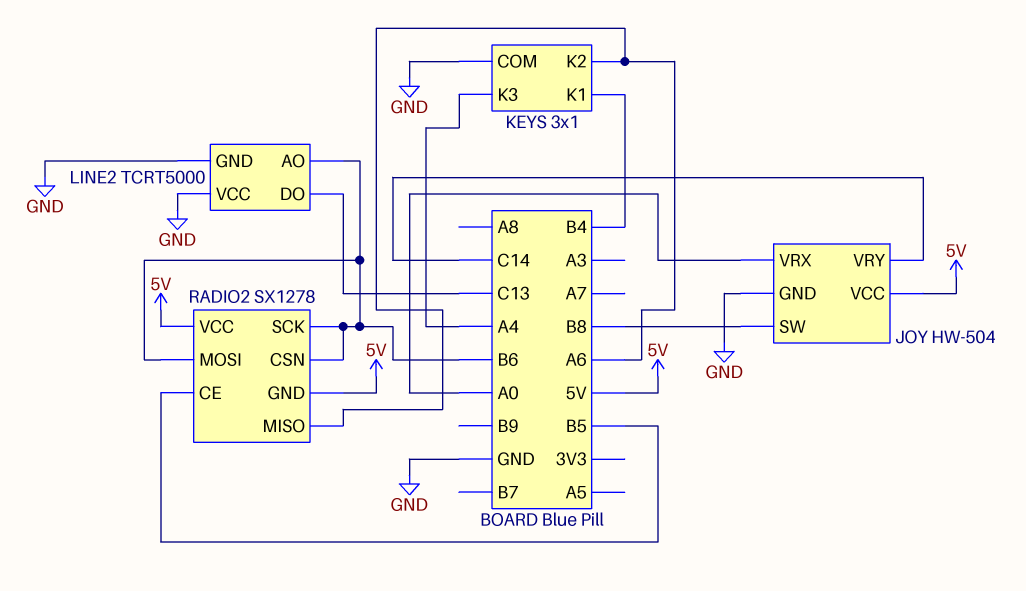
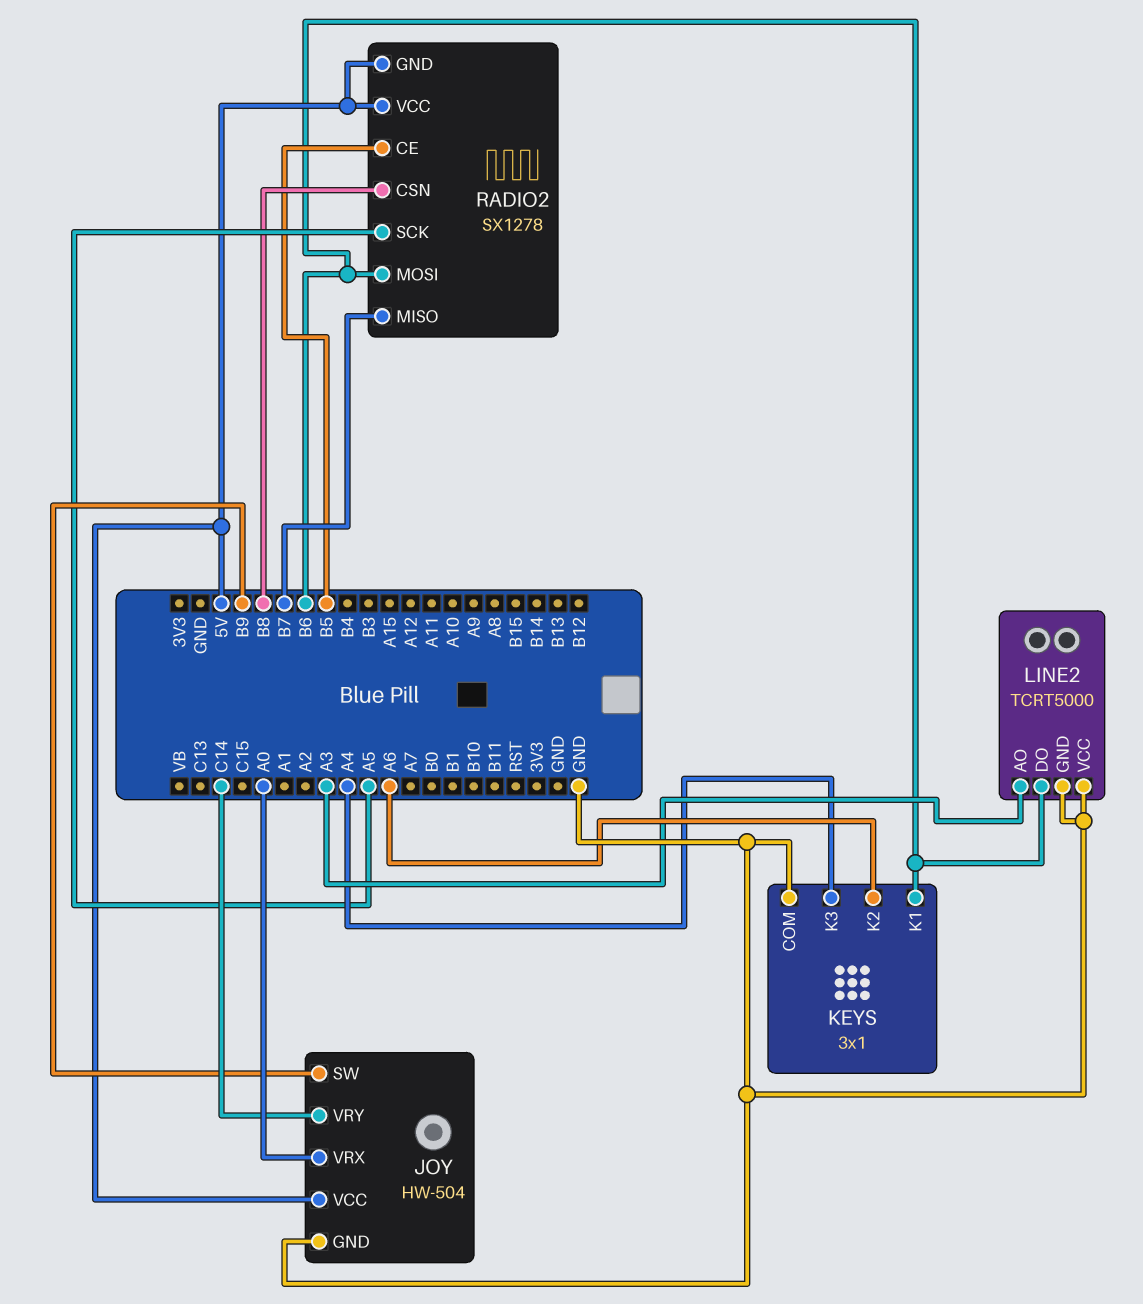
JOY pin SW: B8 -> B9
KEYS pin K1: B4 -> B6
LINE2 pin AO: B6 -> A3
LINE2 pin DO: C13 -> B6
RADIO2 pin CSN: B6 -> B8
RADIO2 pin MISO: A6 -> B7
RADIO2 pin SCK: B6 -> A5

